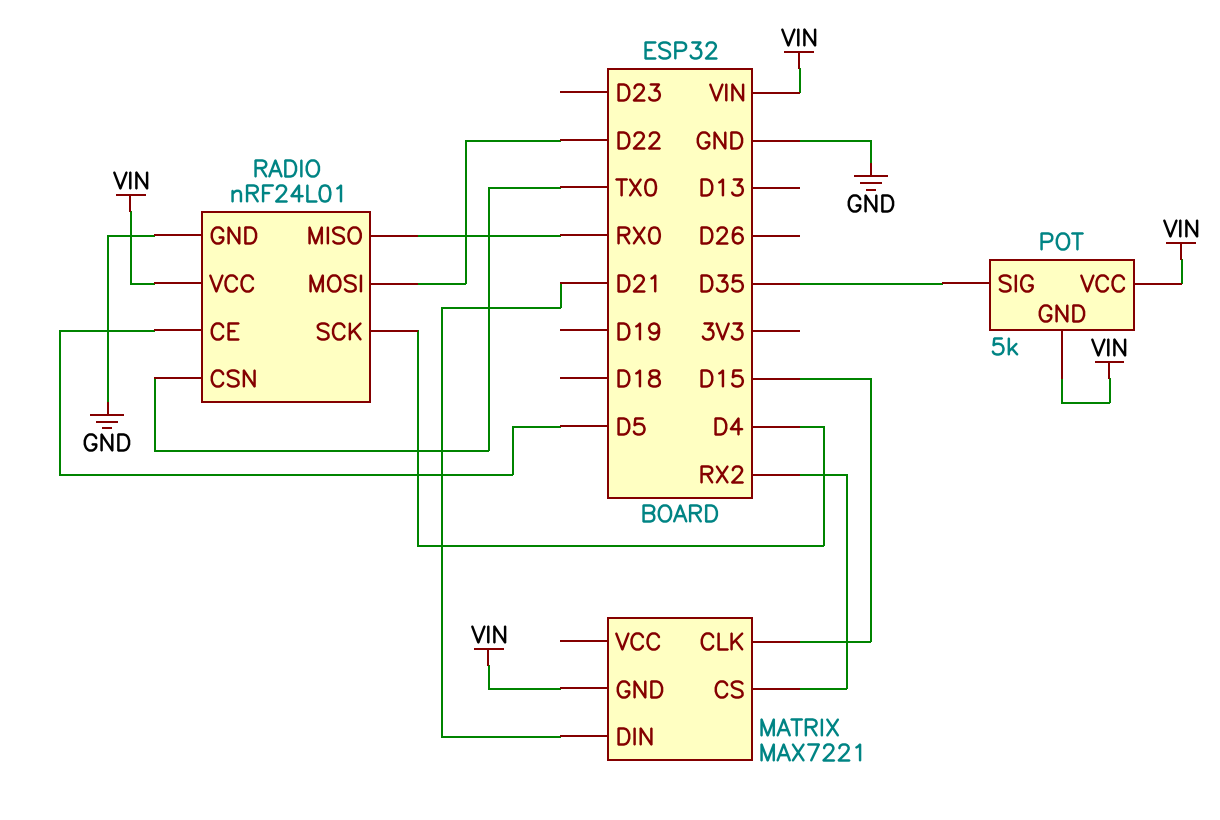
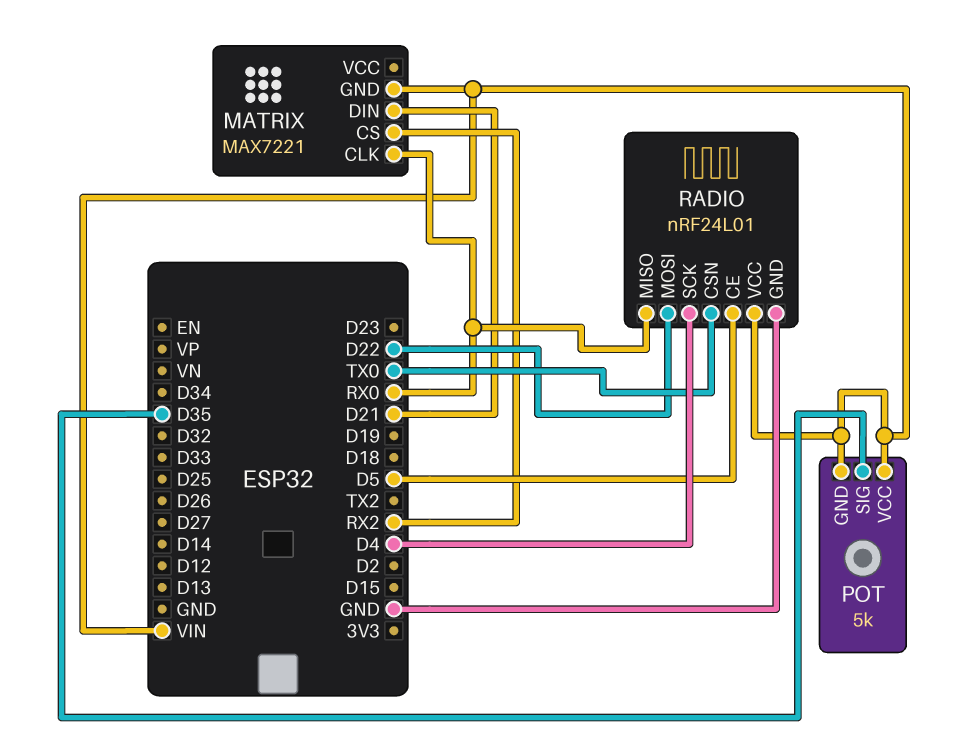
MATRIX pin CLK: D15 -> RX0

